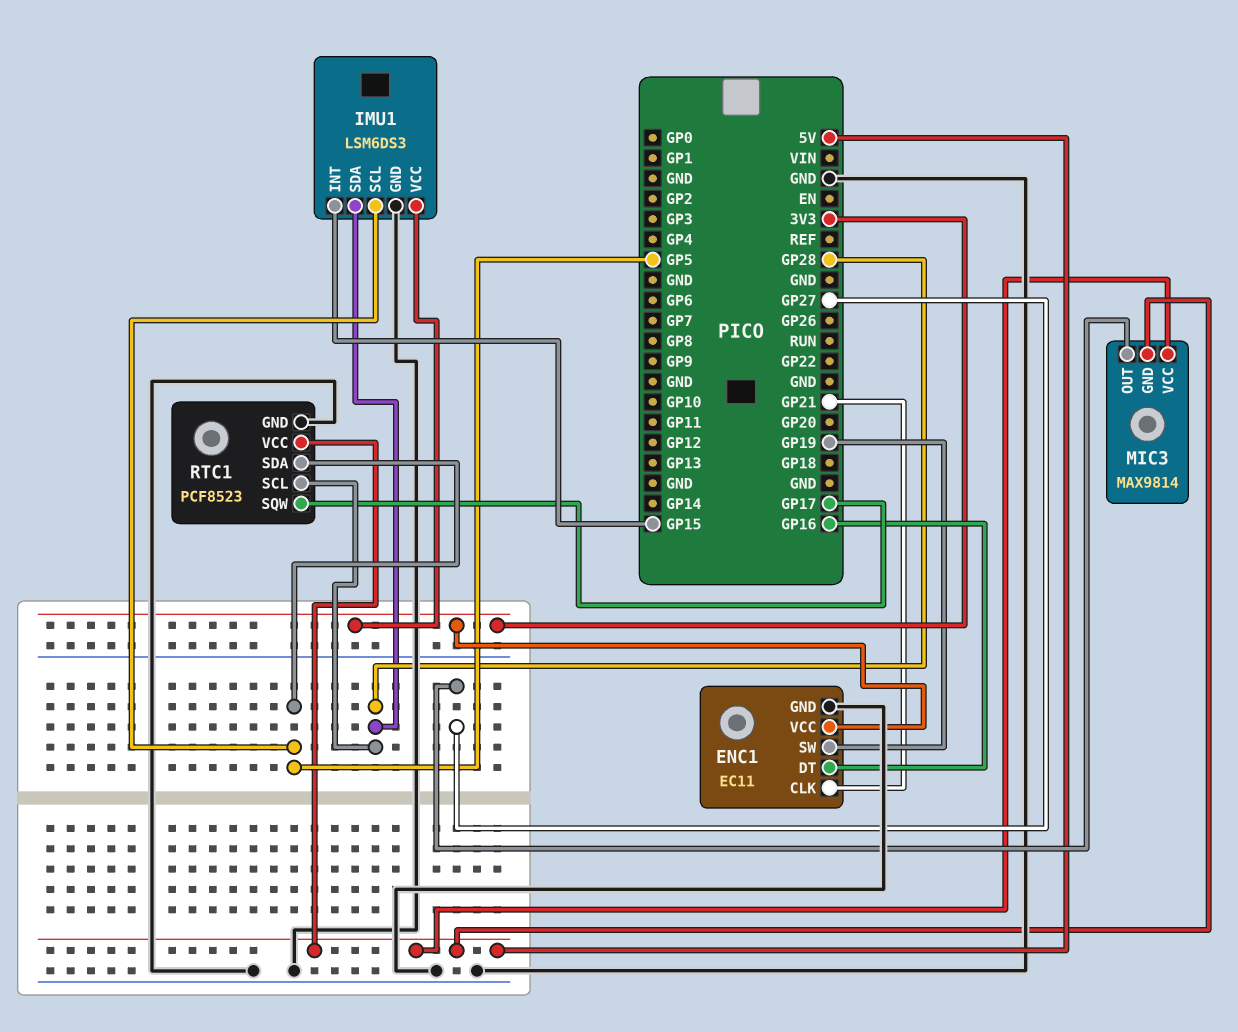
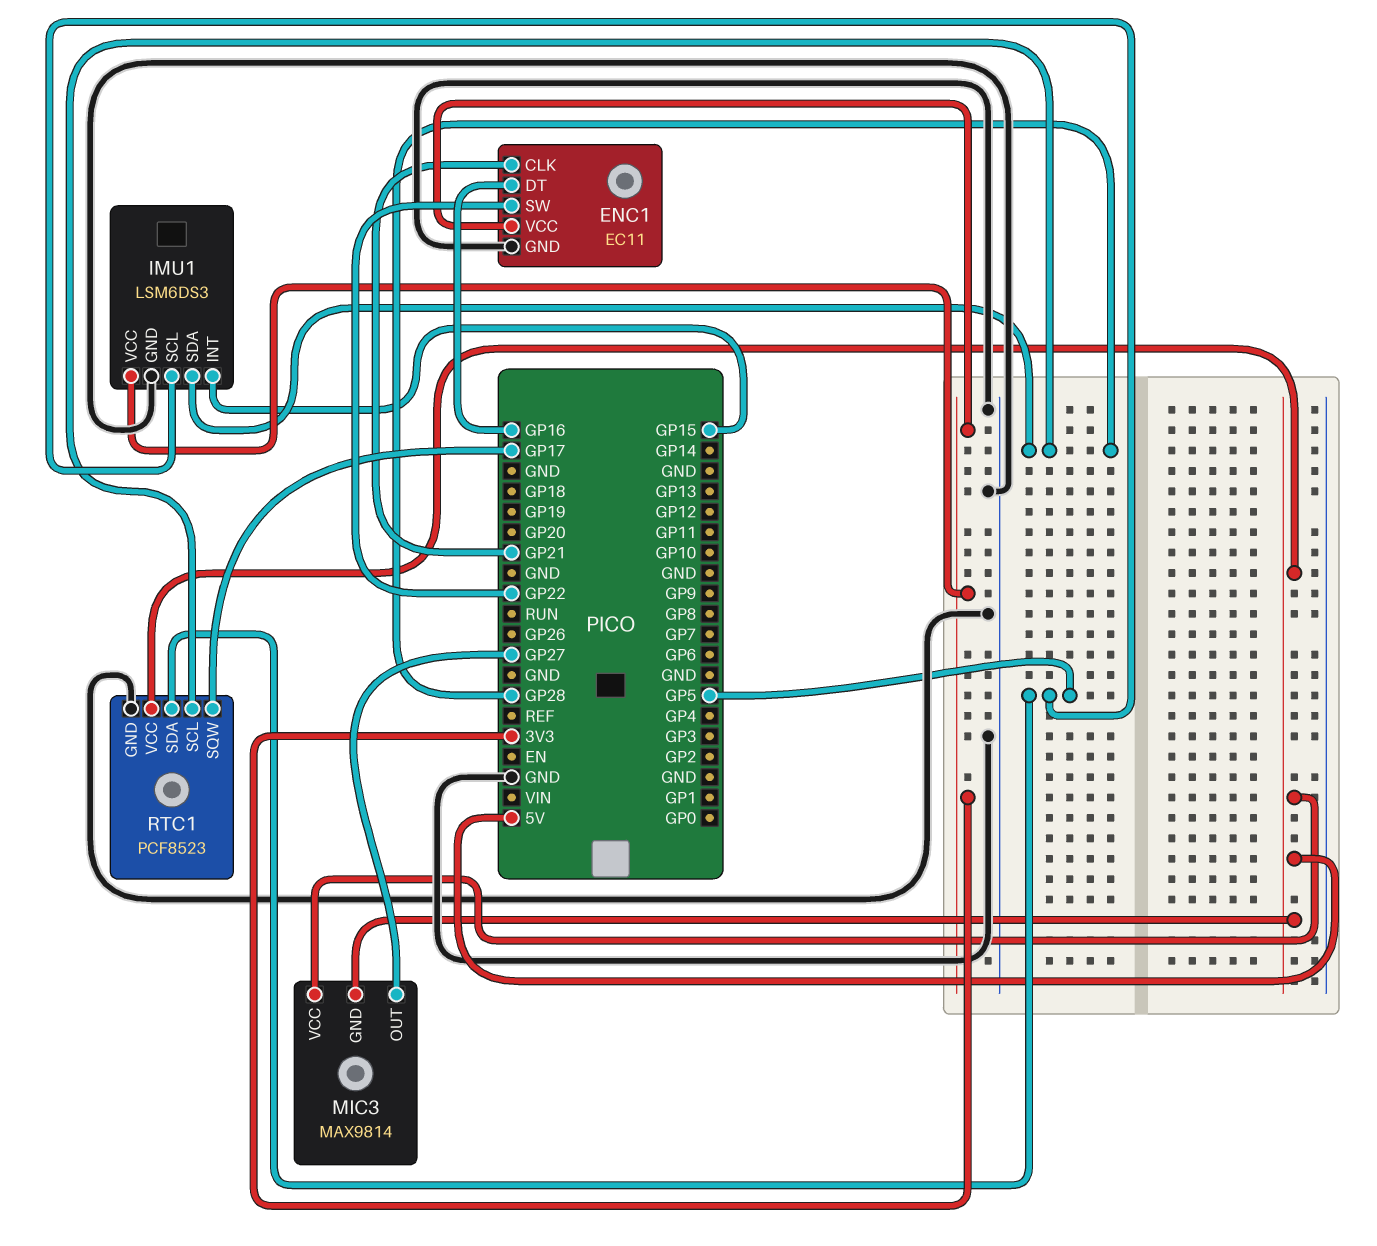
ENC1 pin SW: GP19 -> GP22

